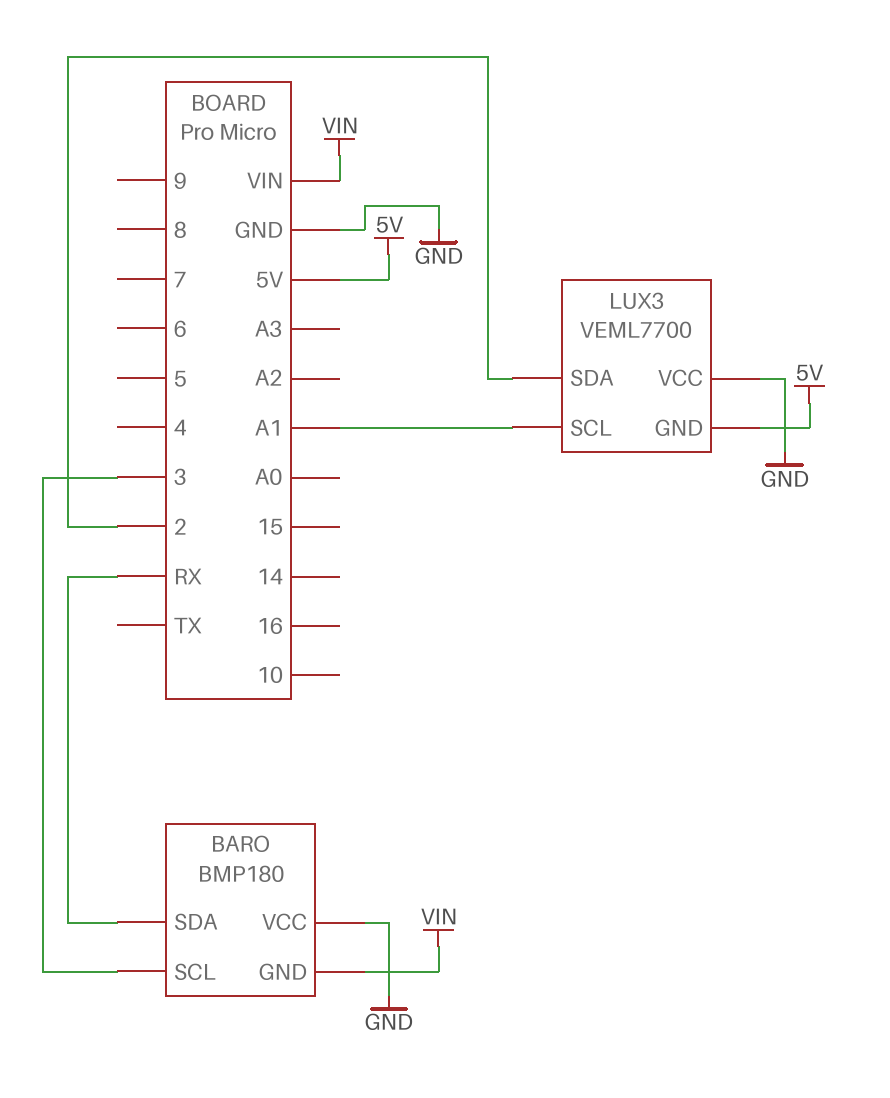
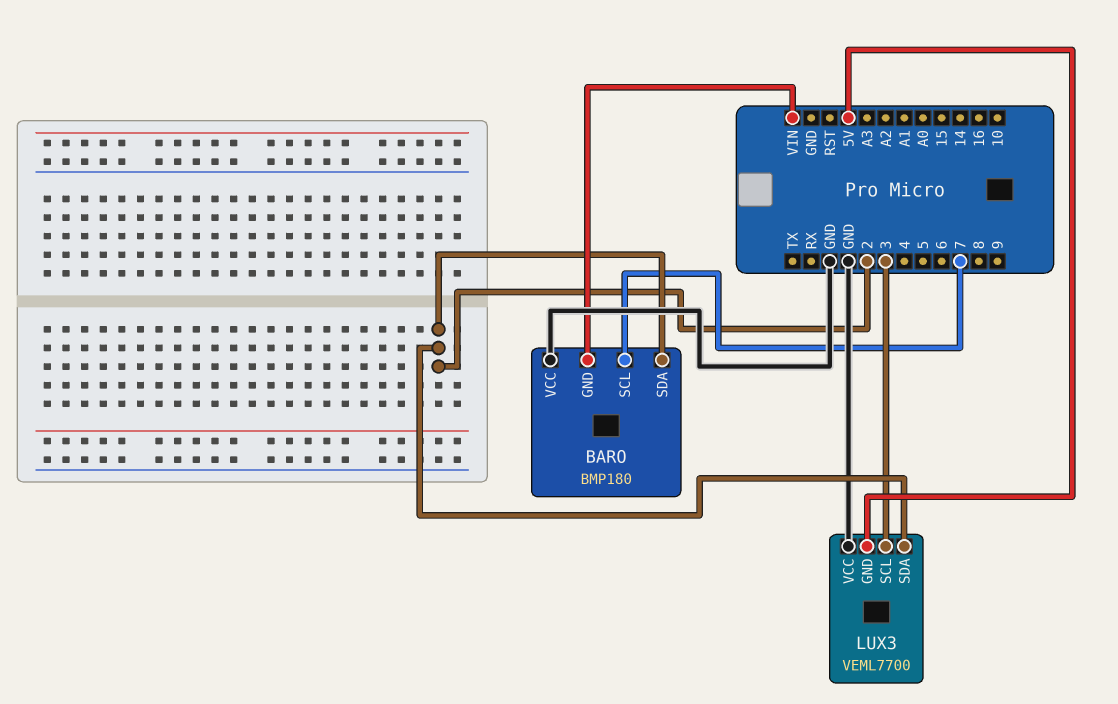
BARO pin SCL: 3 -> 7
BARO pin SDA: RX -> 2
LUX3 pin SCL: A1 -> 3

